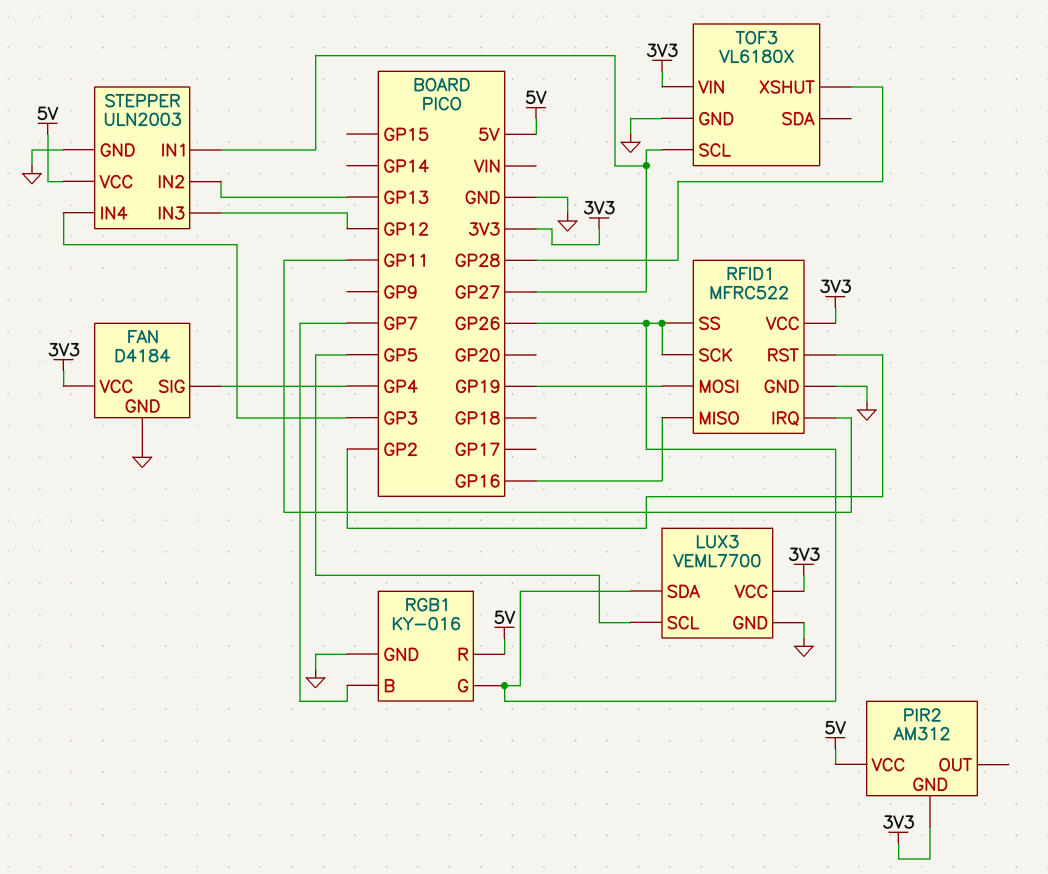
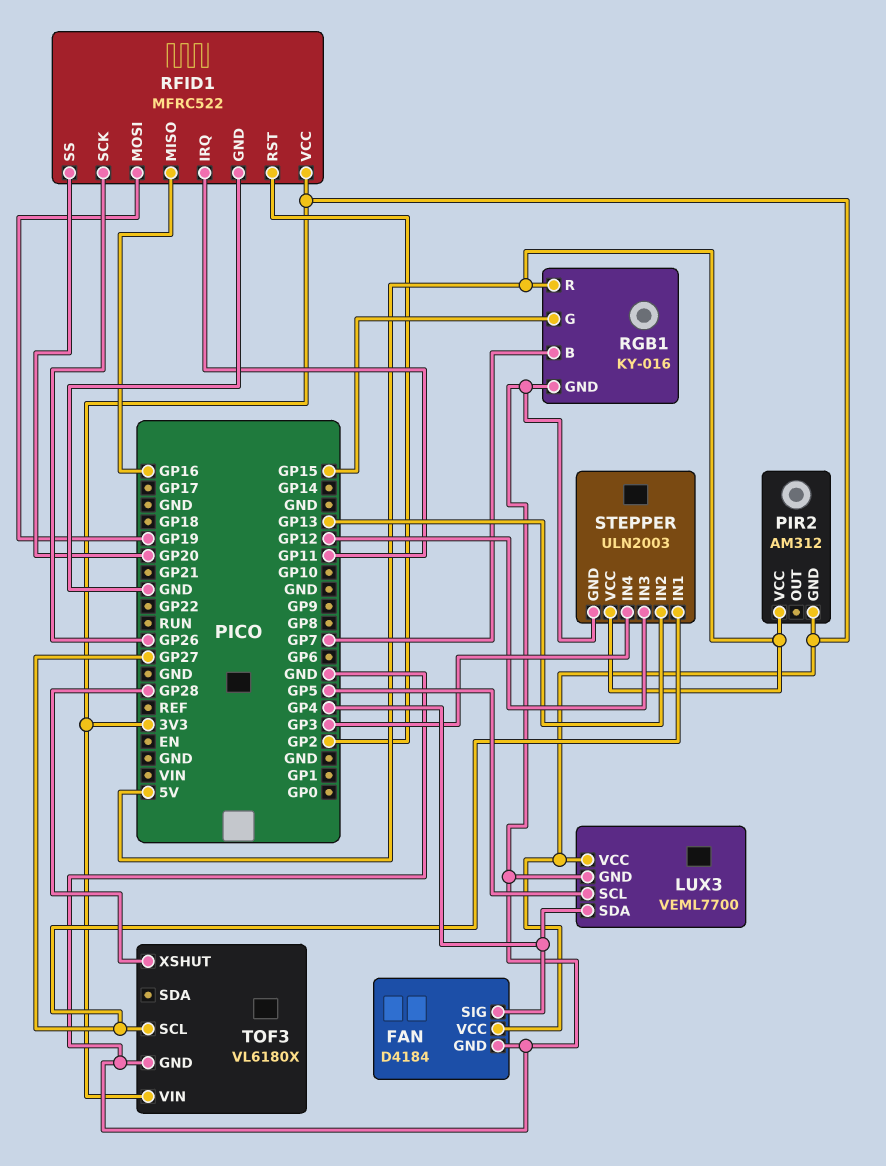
LUX3 pin SDA: GP26 -> GP4
RFID1 pin SS: GP26 -> GP20
RGB1 pin G: GP26 -> GP15

